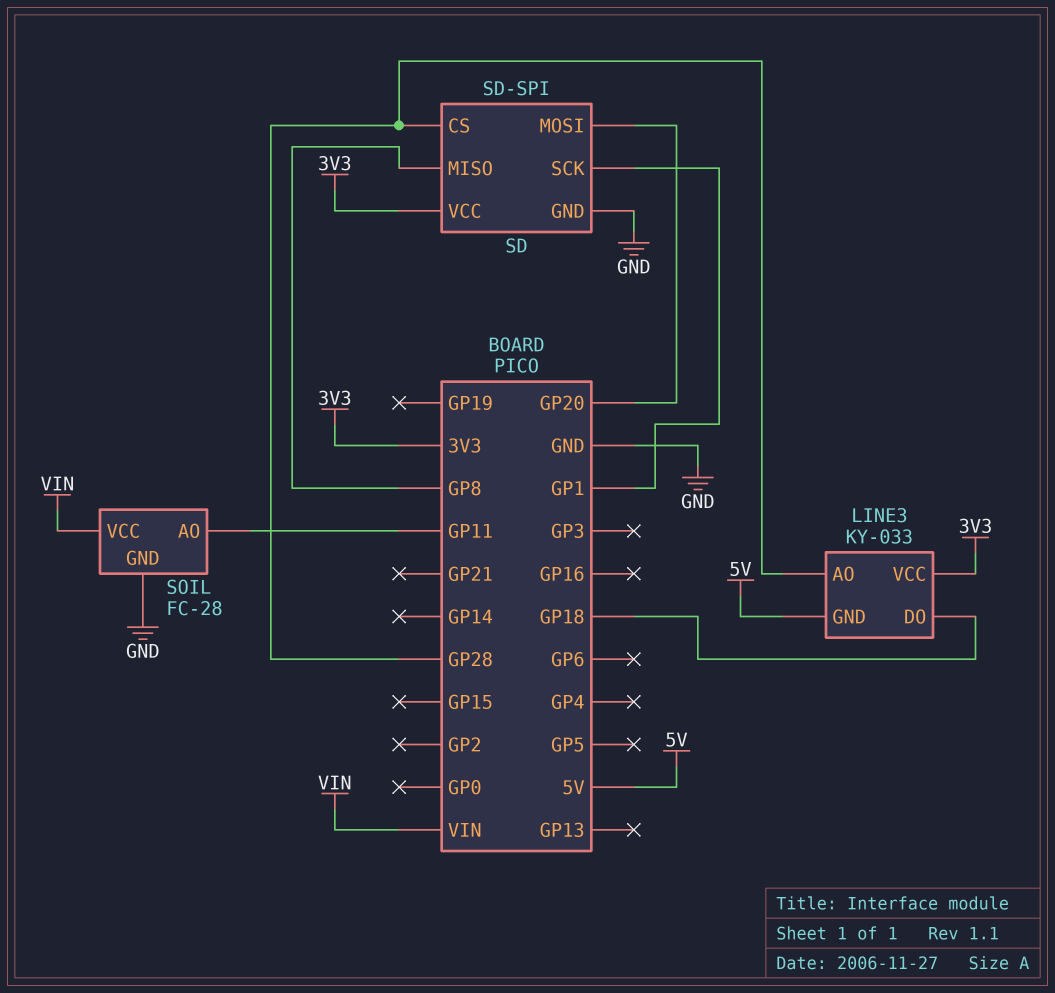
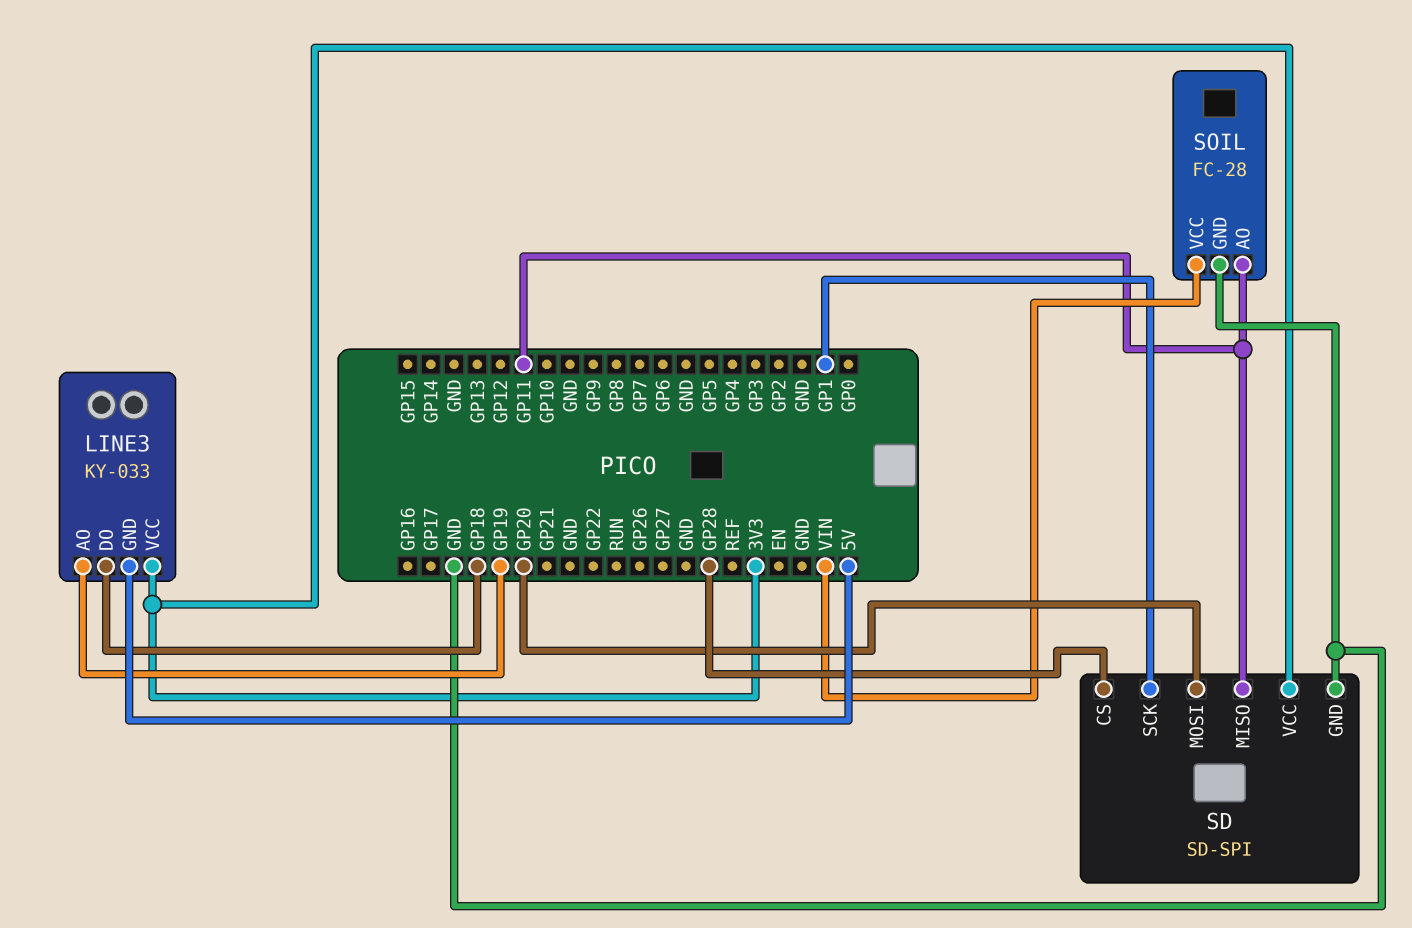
LINE3 pin AO: GP28 -> GP19
SD pin MISO: GP8 -> GP11

